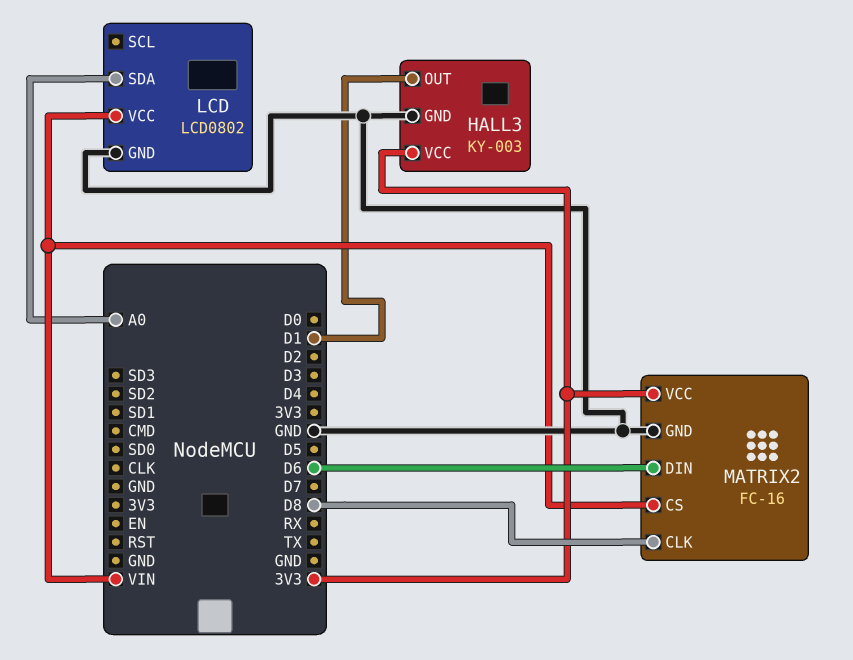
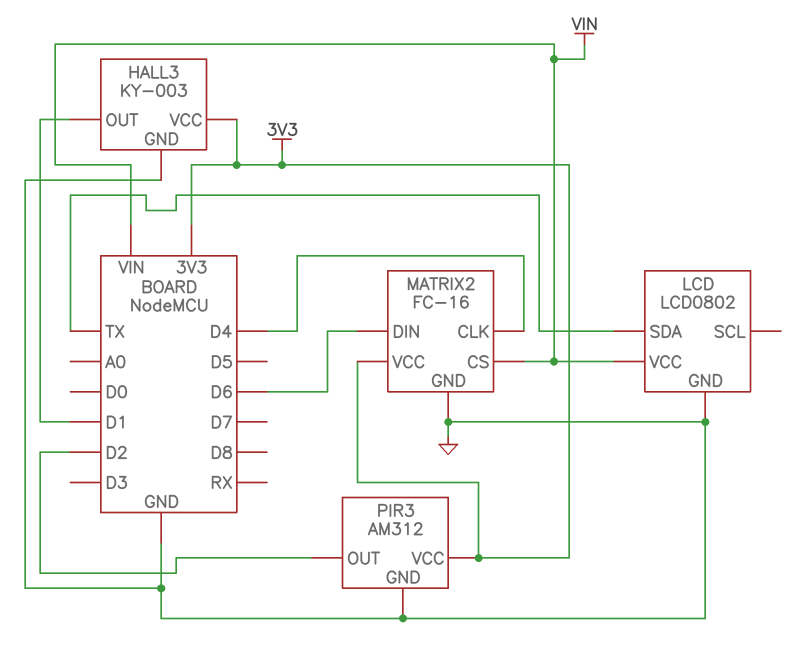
LCD pin SDA: A0 -> TX
MATRIX2 pin CLK: D8 -> D4
PIR3: none -> AM312
PIR3 pin GND: none -> GND
PIR3 pin OUT: none -> D2
PIR3 pin VCC: none -> 3V3

